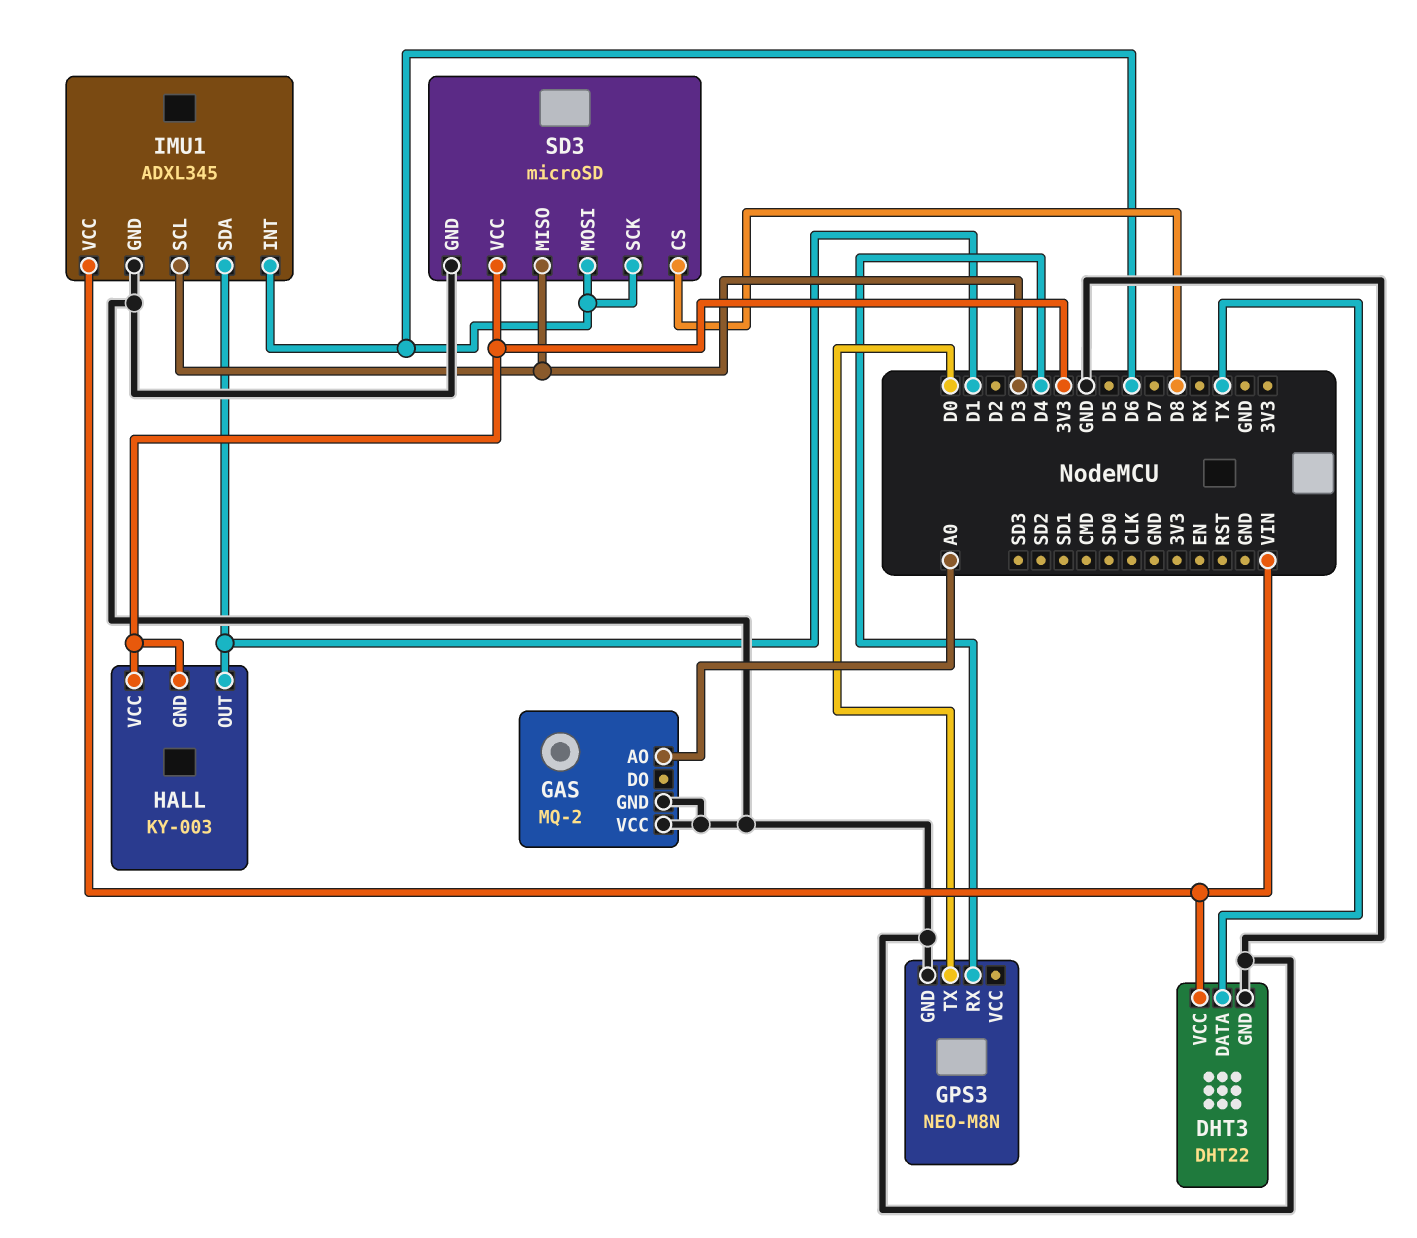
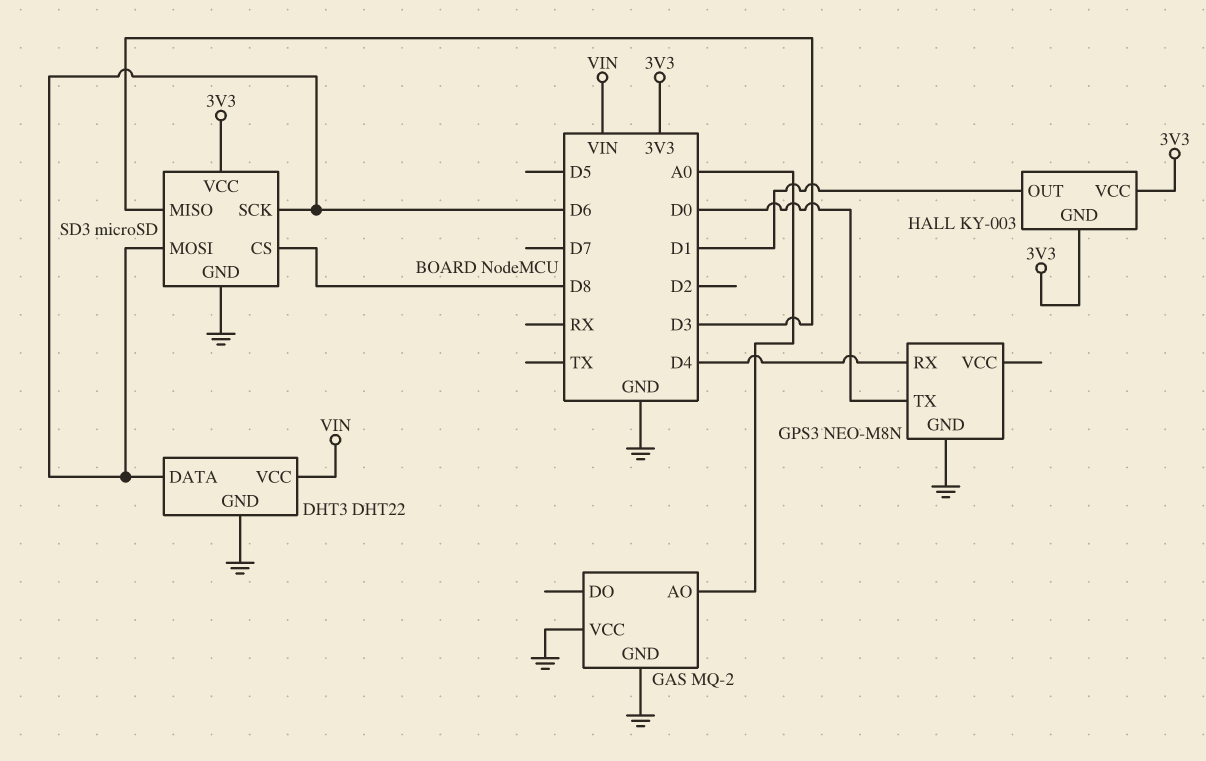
DHT3 pin DATA: TX -> D6
IMU1: ADXL345 -> none
IMU1 pin GND: GND -> none
IMU1 pin INT: D6 -> none
IMU1 pin SCL: D3 -> none
IMU1 pin SDA: D1 -> none
IMU1 pin VCC: VIN -> none

